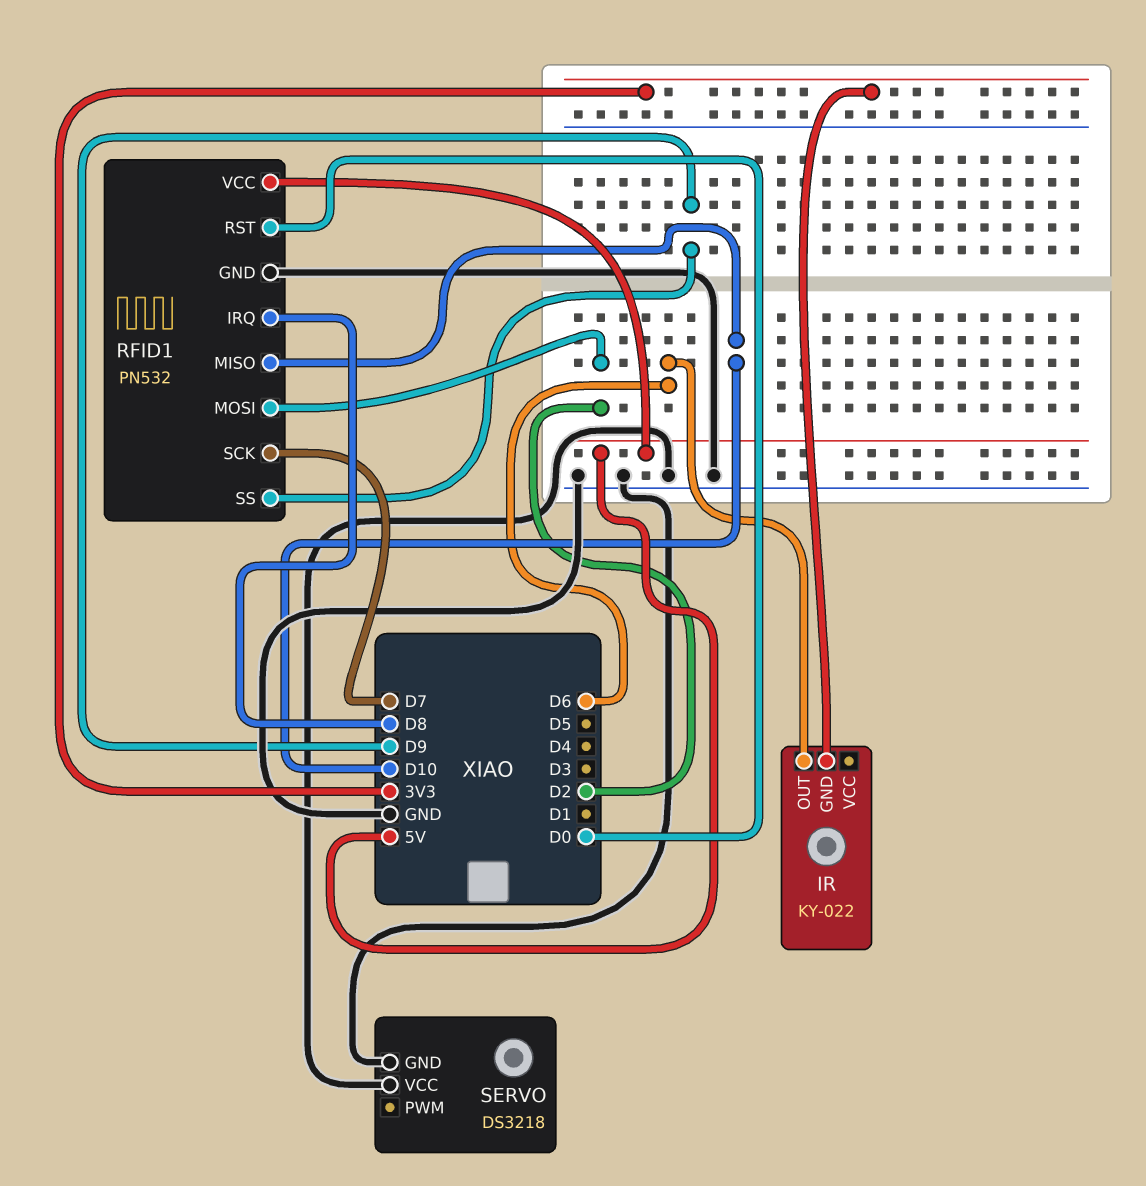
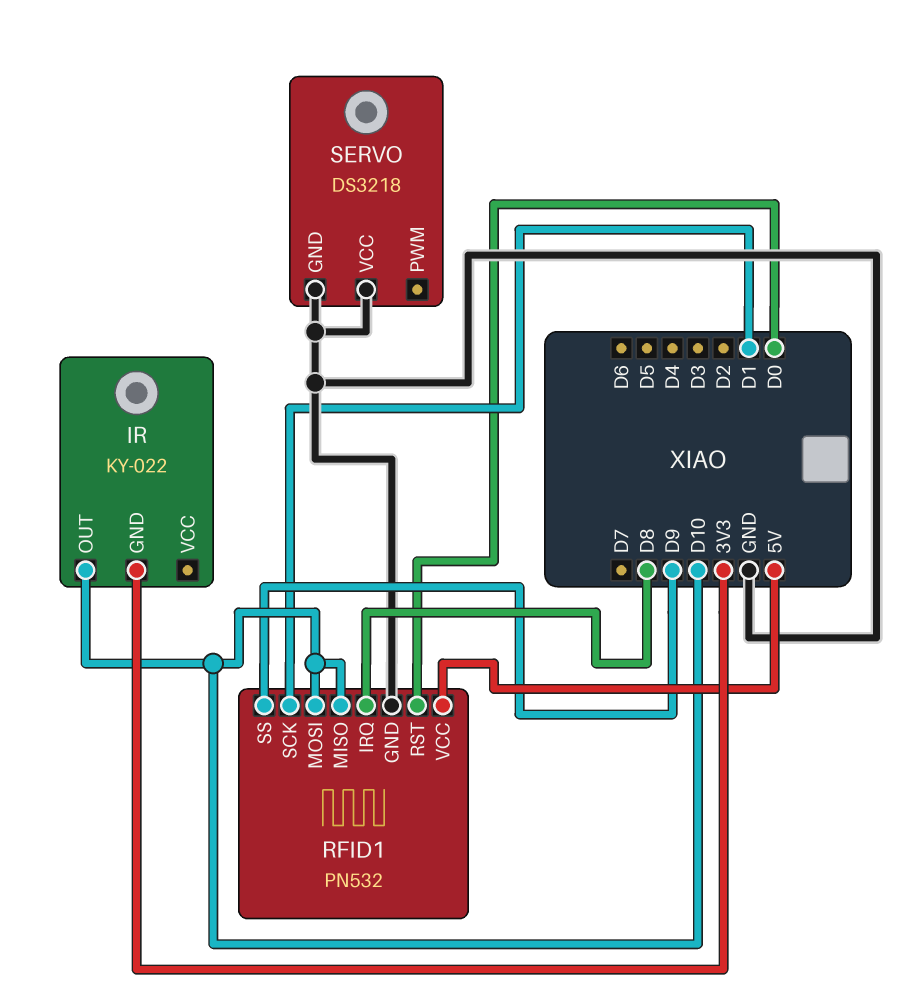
IR pin OUT: D6 -> D10
RFID1 pin MOSI: D2 -> D10
RFID1 pin SCK: D7 -> D1

